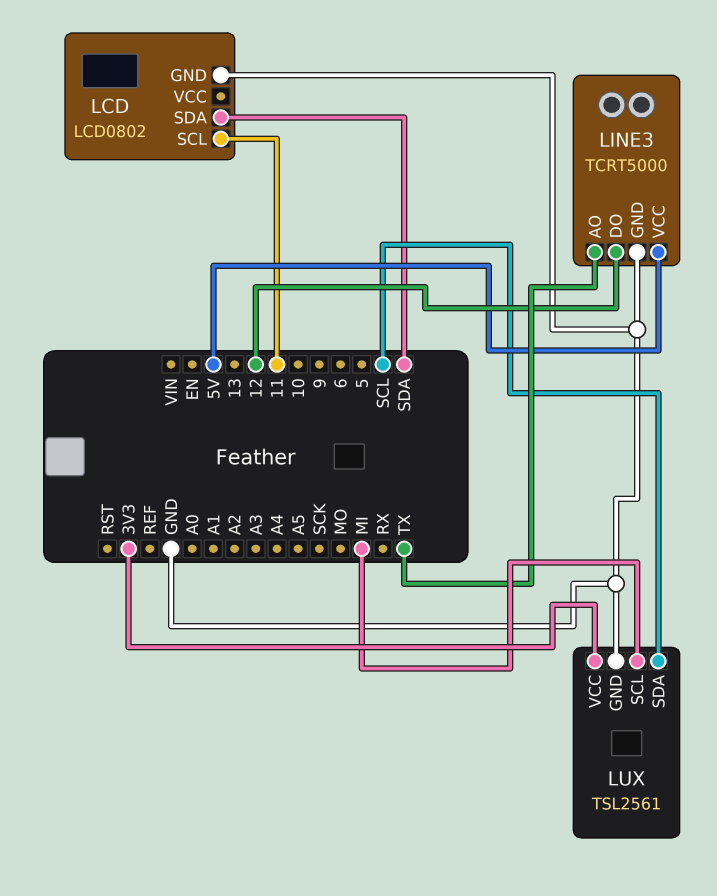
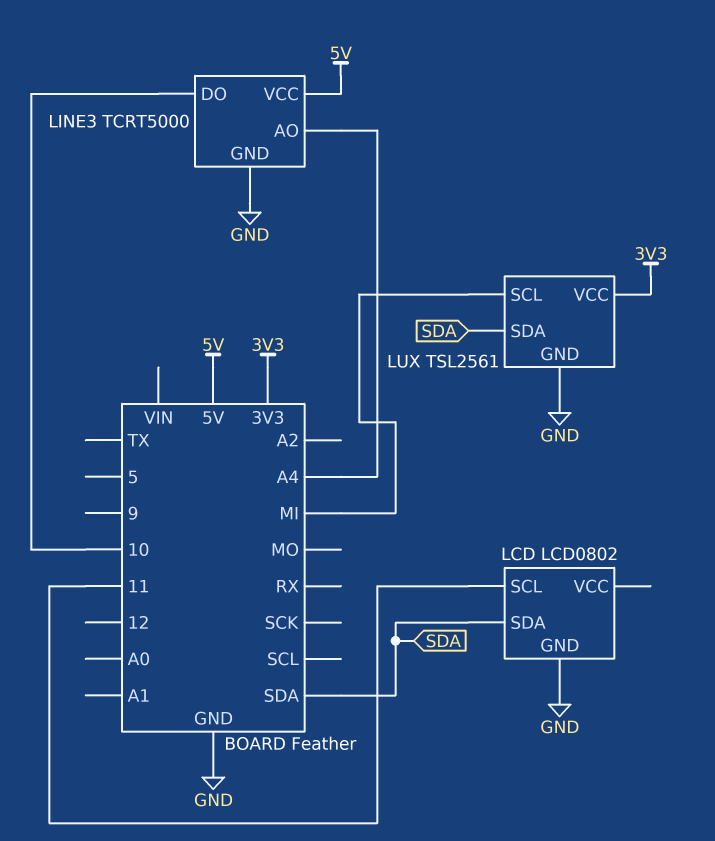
LINE3 pin AO: TX -> A4
LINE3 pin DO: 12 -> 10
LUX pin SDA: SCL -> SDA

